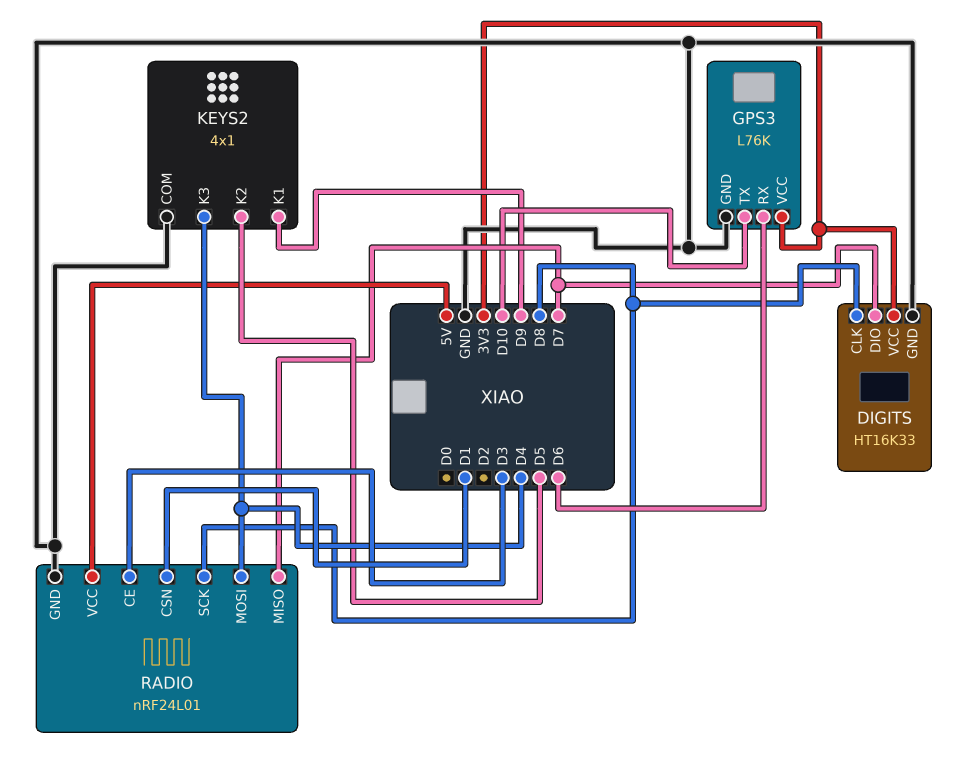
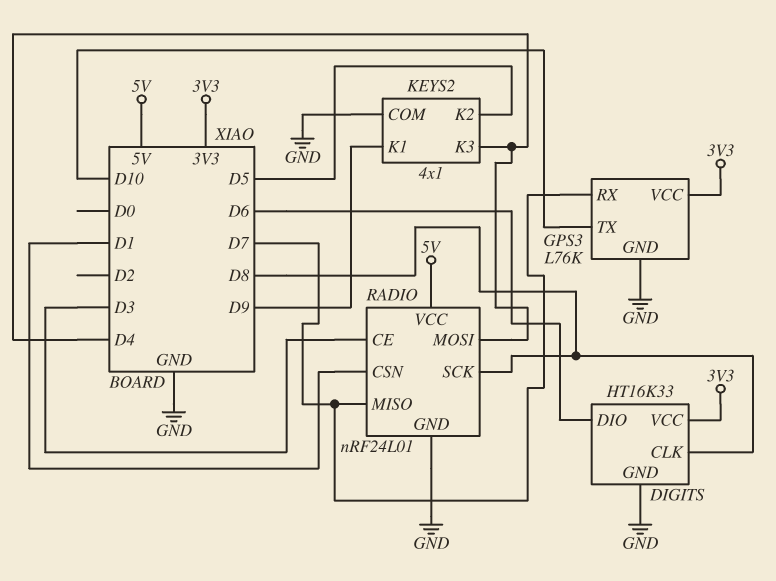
DIGITS pin DIO: D7 -> D6
GPS3 pin RX: D6 -> D7

